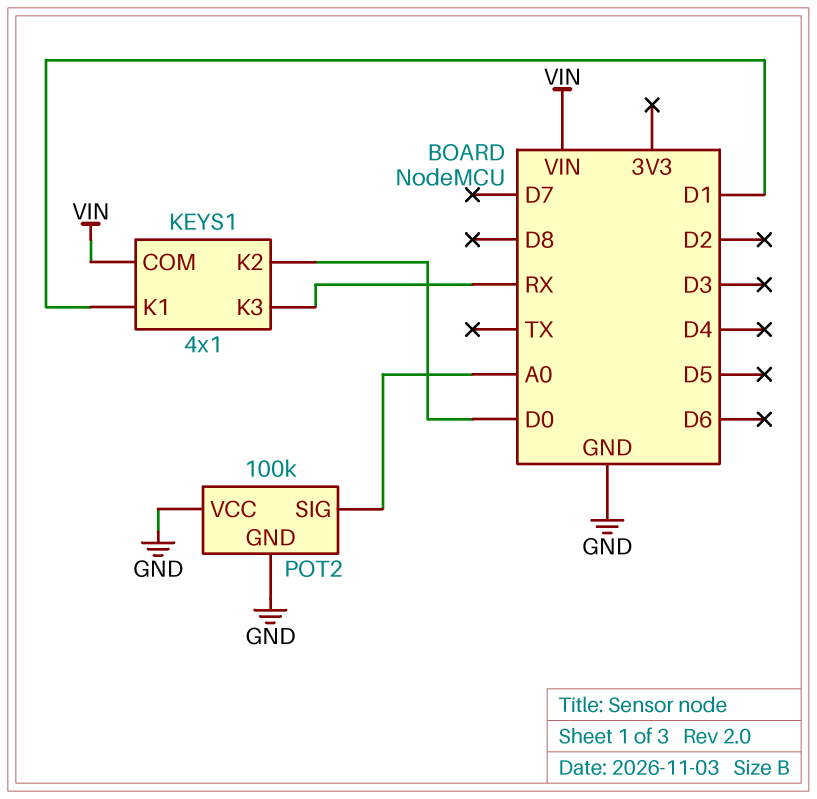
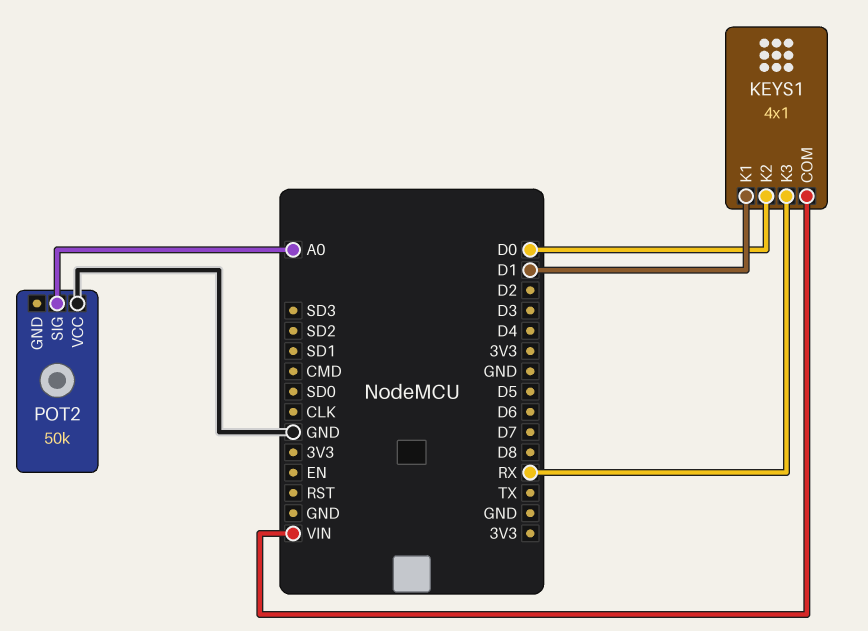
POT2: 100k -> 50k
POT2 pin GND: GND -> none

